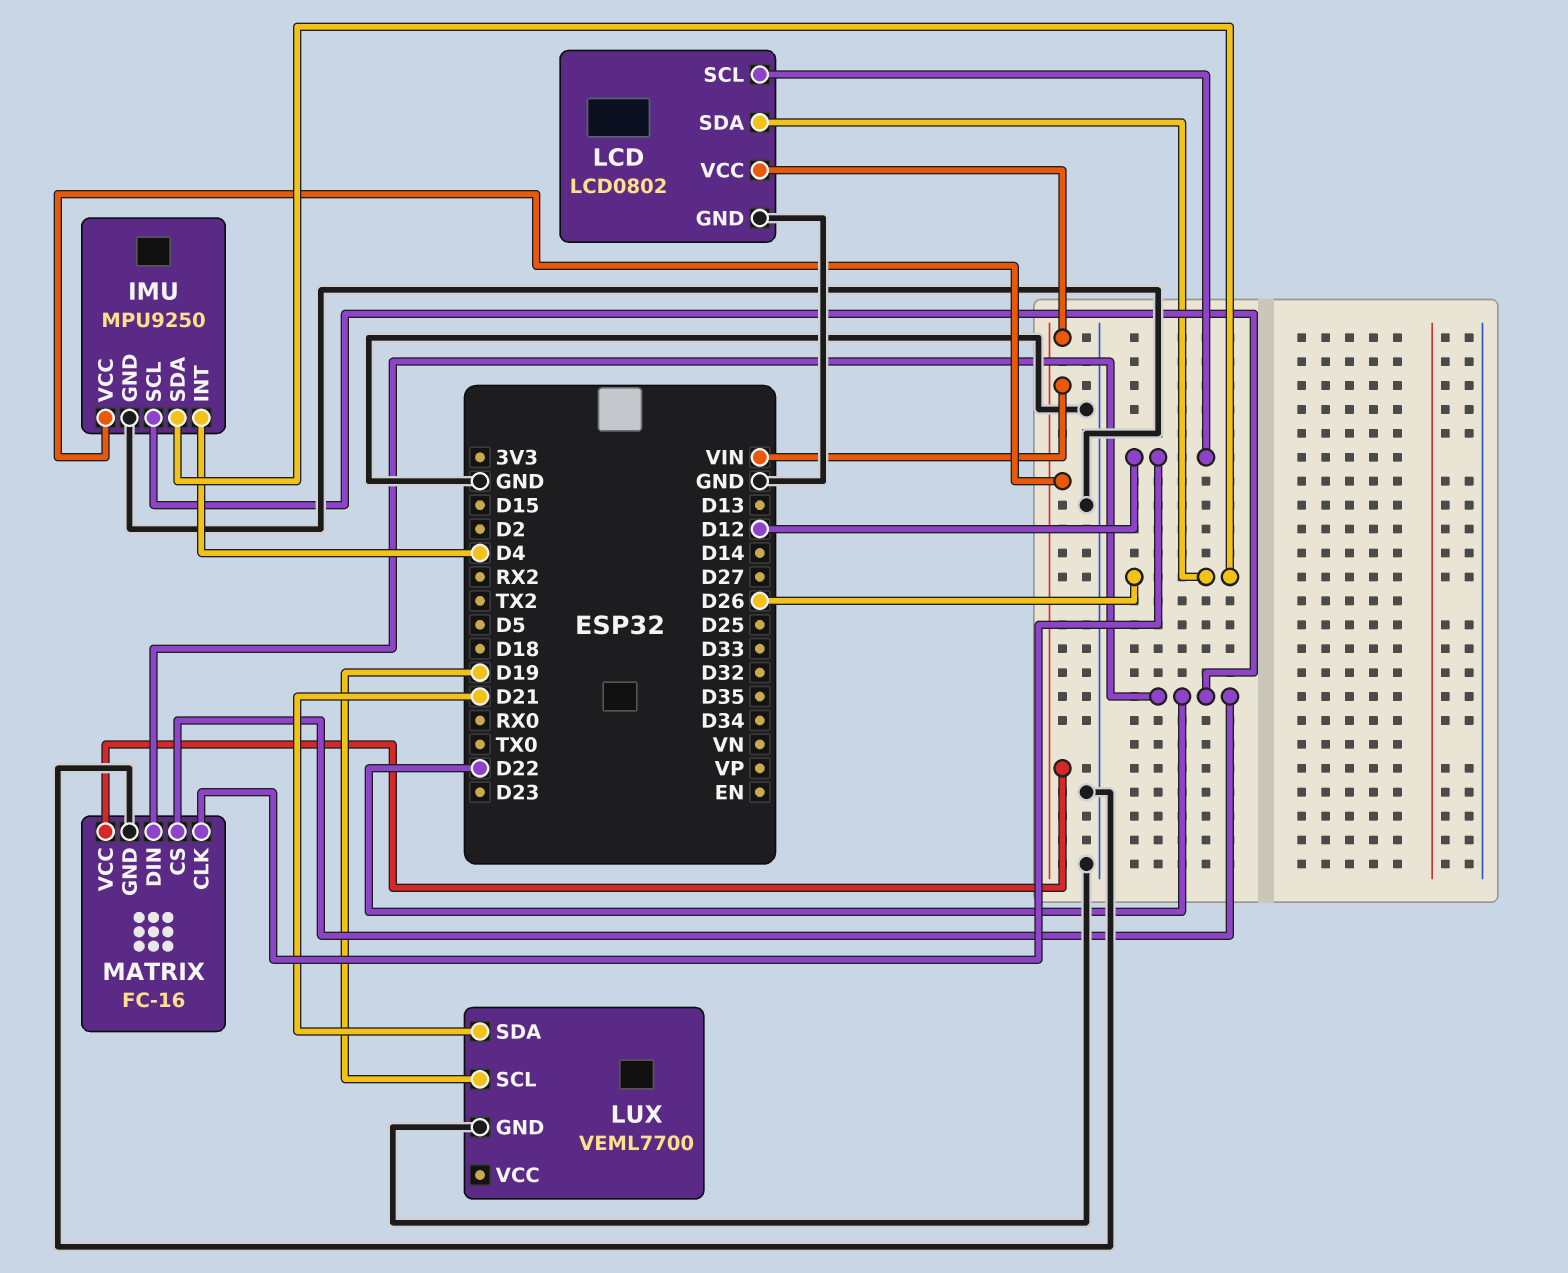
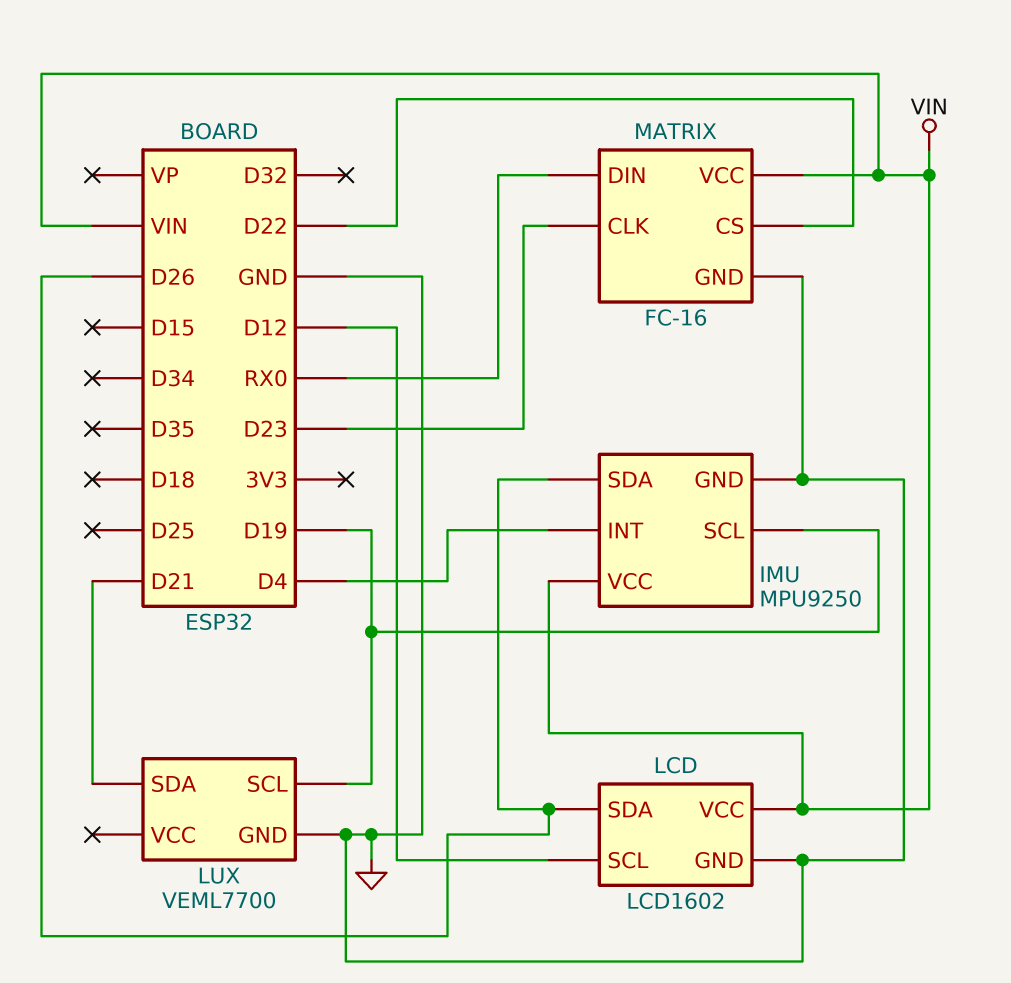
IMU pin SCL: D22 -> D19
LCD: LCD0802 -> LCD1602
MATRIX pin CLK: D12 -> D23
MATRIX pin DIN: D22 -> RX0

